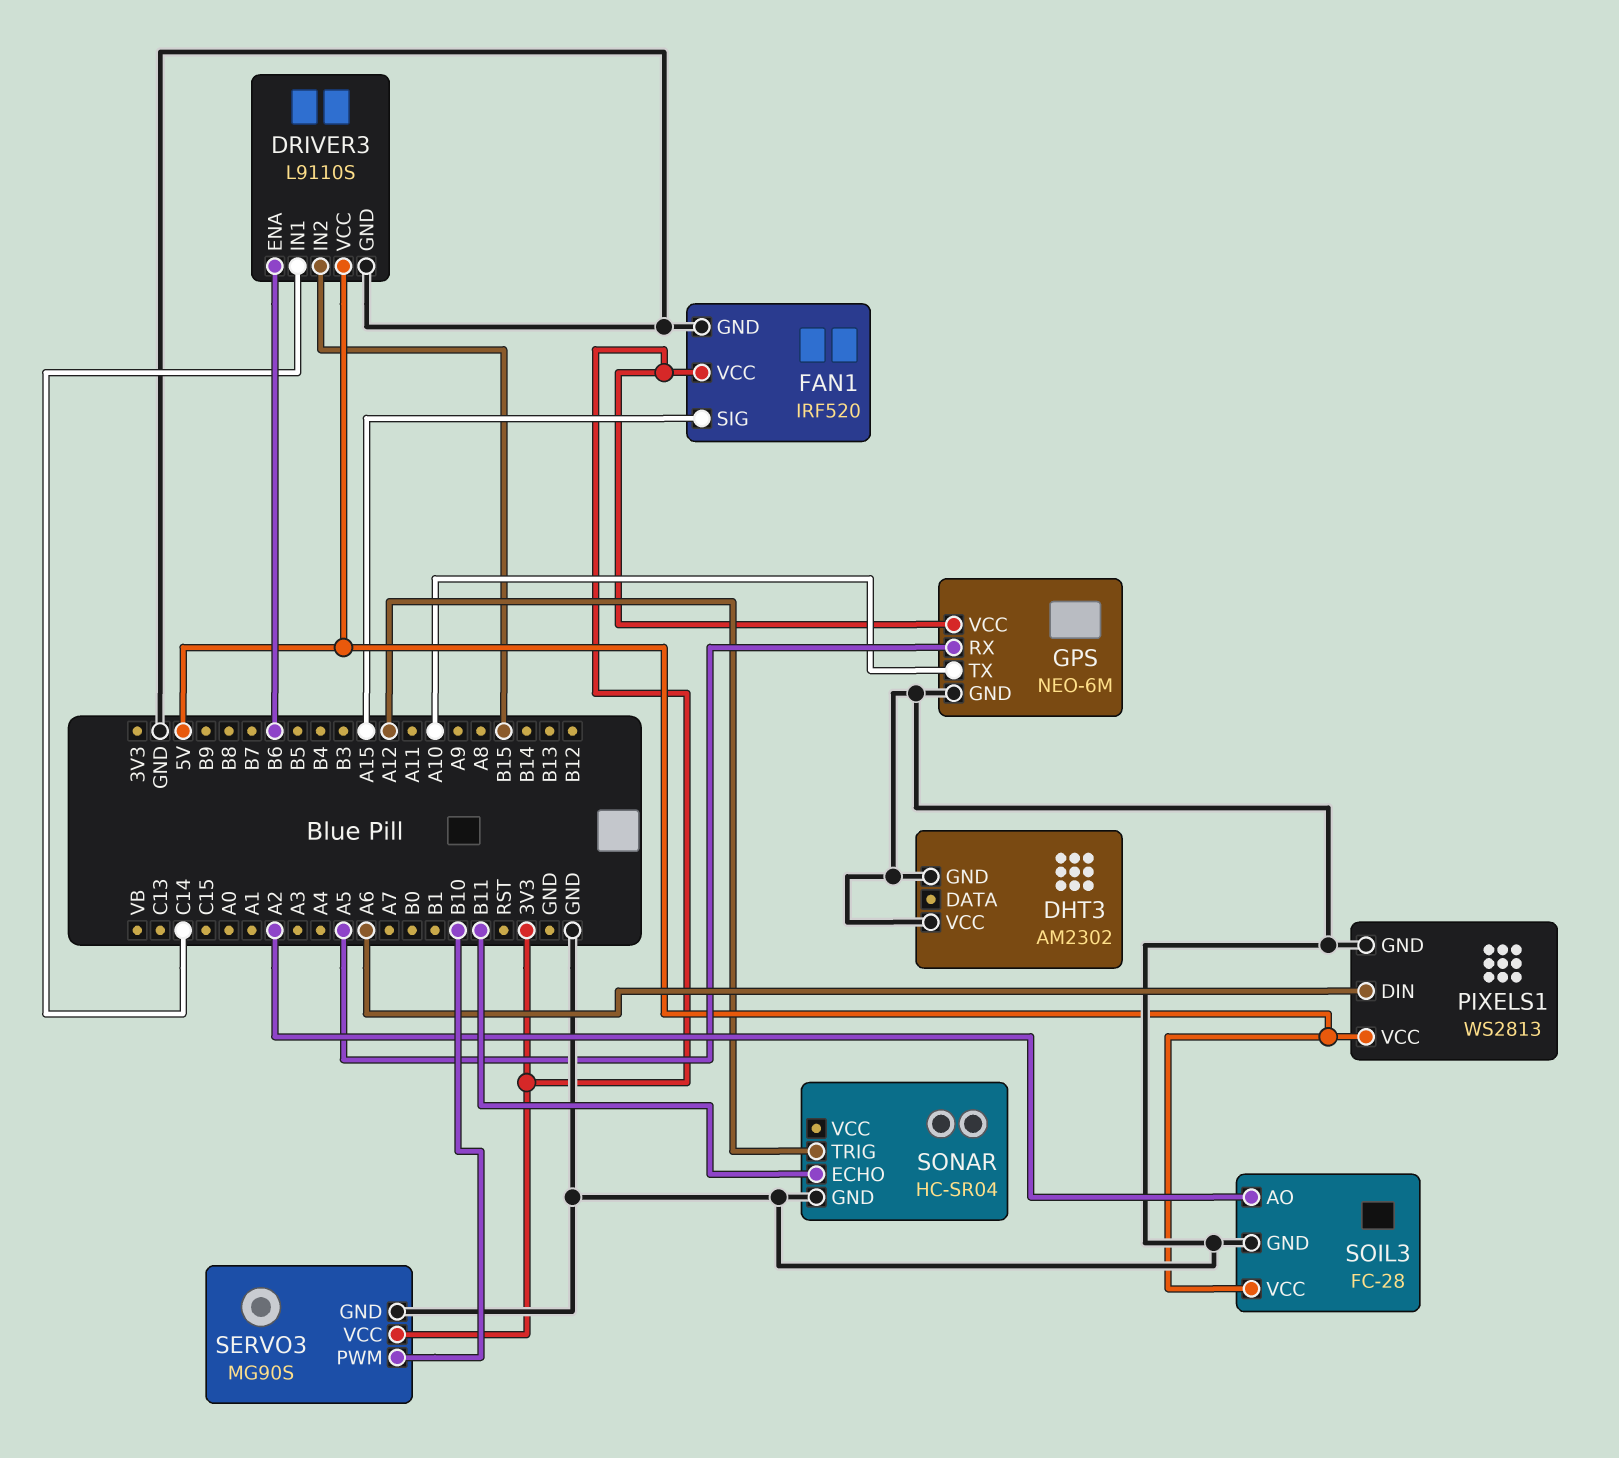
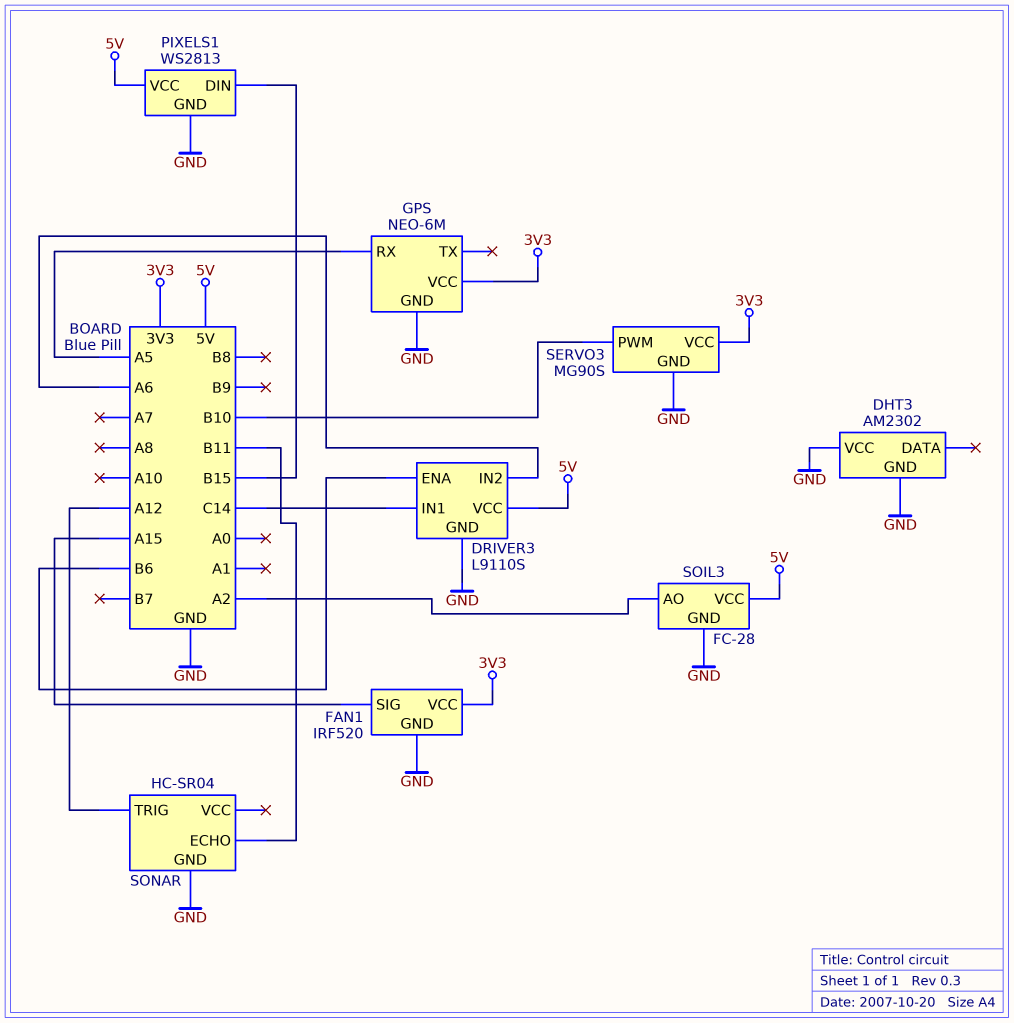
DRIVER3 pin IN2: B15 -> A6
GPS pin TX: A10 -> none
PIXELS1 pin DIN: A6 -> B15

